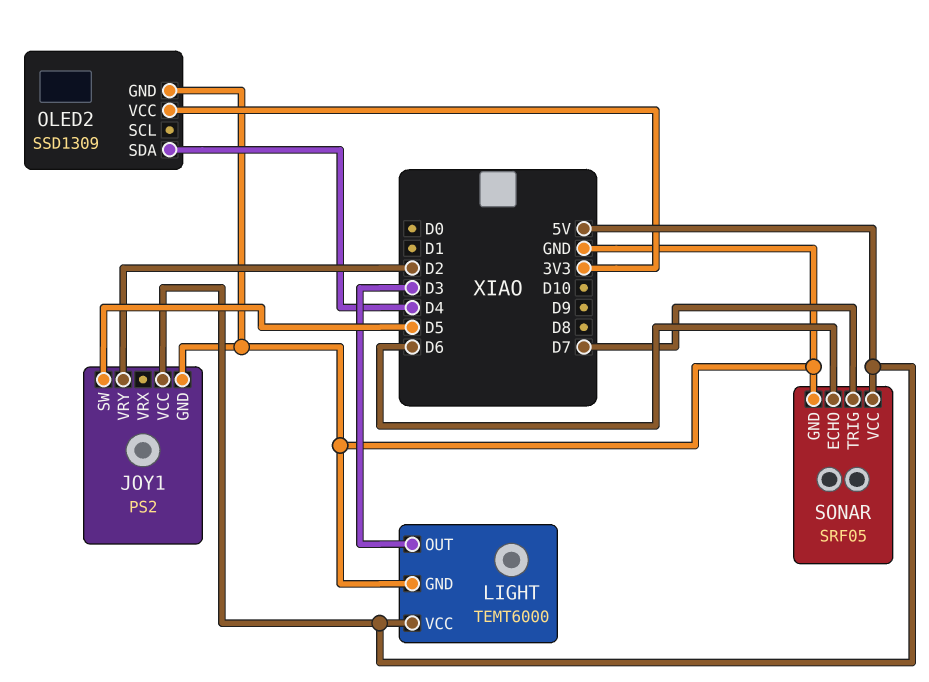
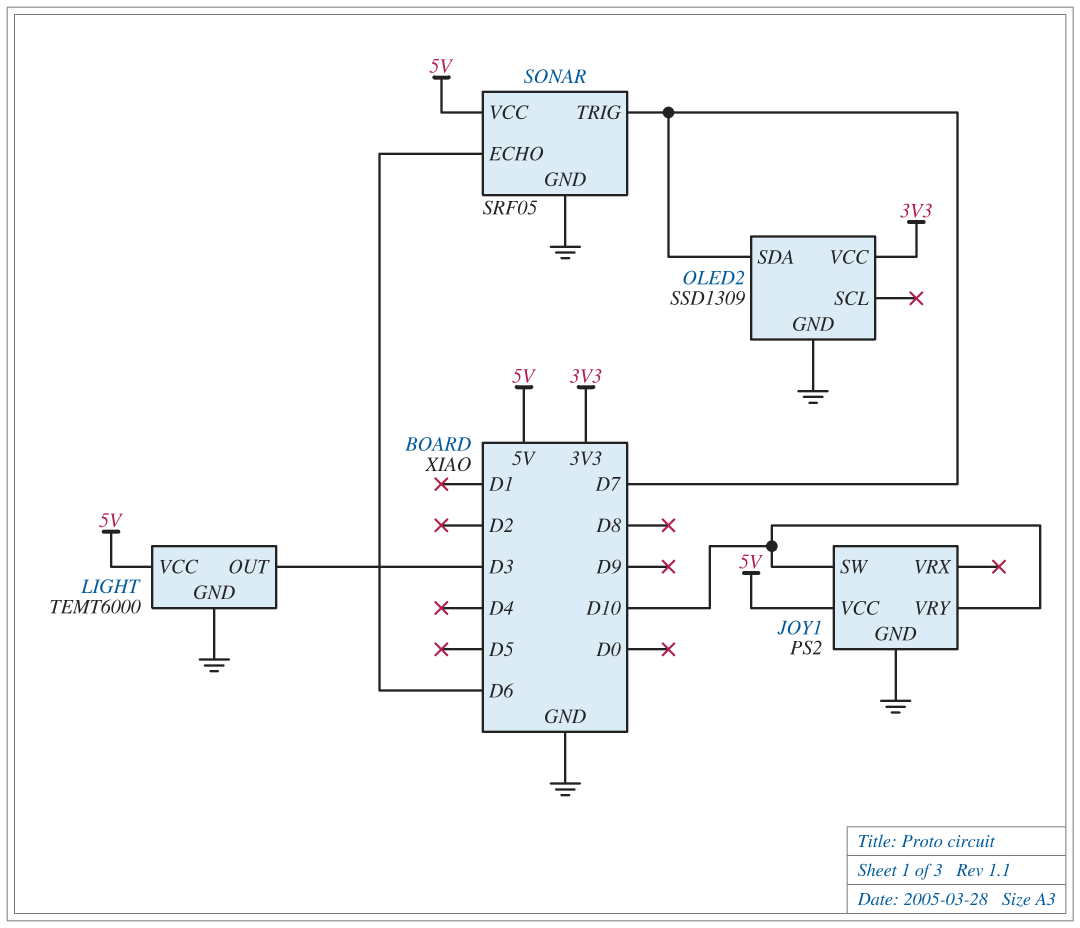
JOY1 pin SW: D5 -> D10
JOY1 pin VRY: D2 -> D10
OLED2 pin SDA: D4 -> D7

